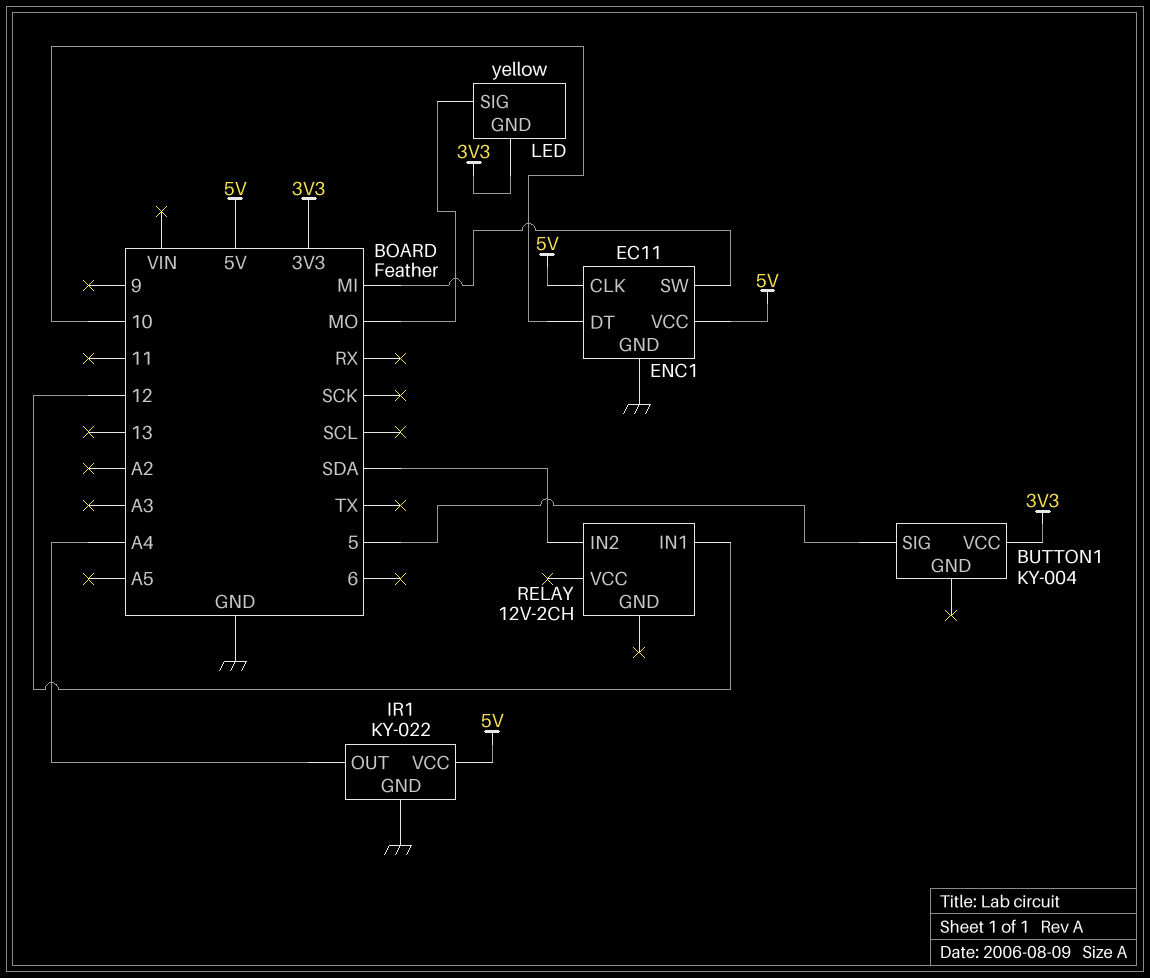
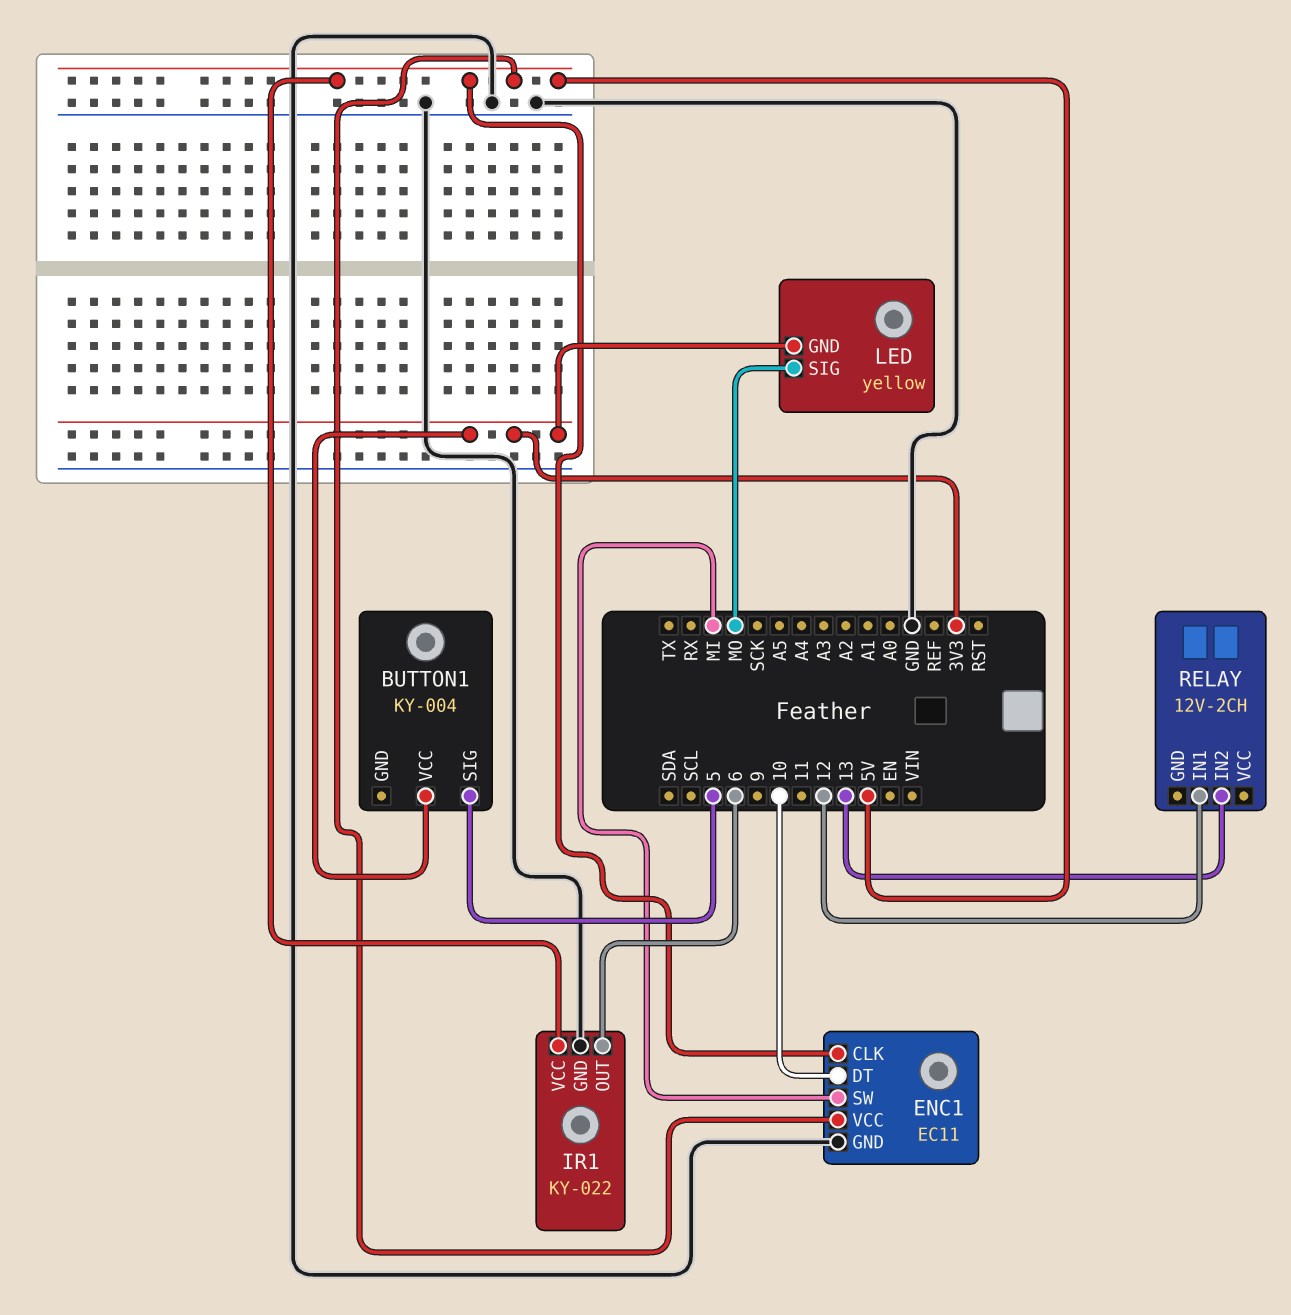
IR1 pin OUT: A4 -> 6
RELAY pin IN2: SDA -> 13

